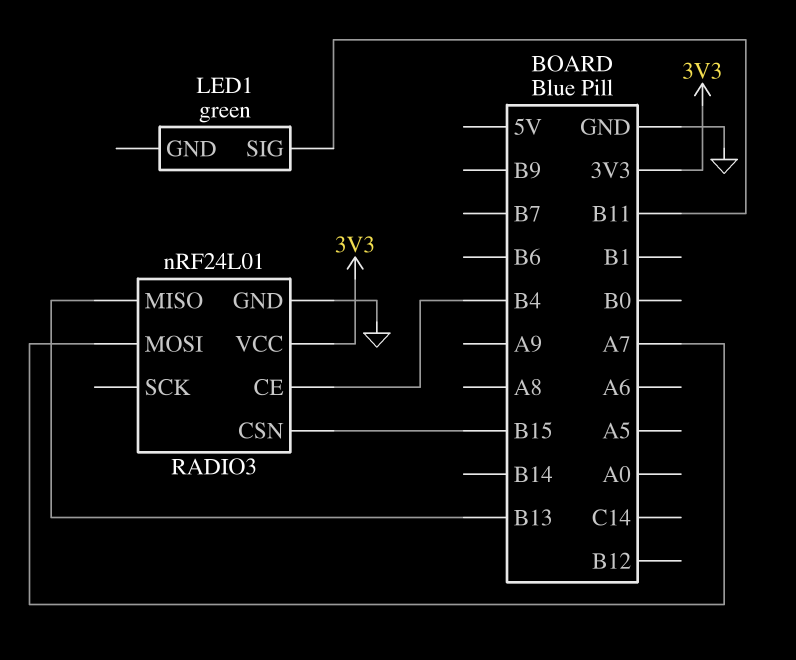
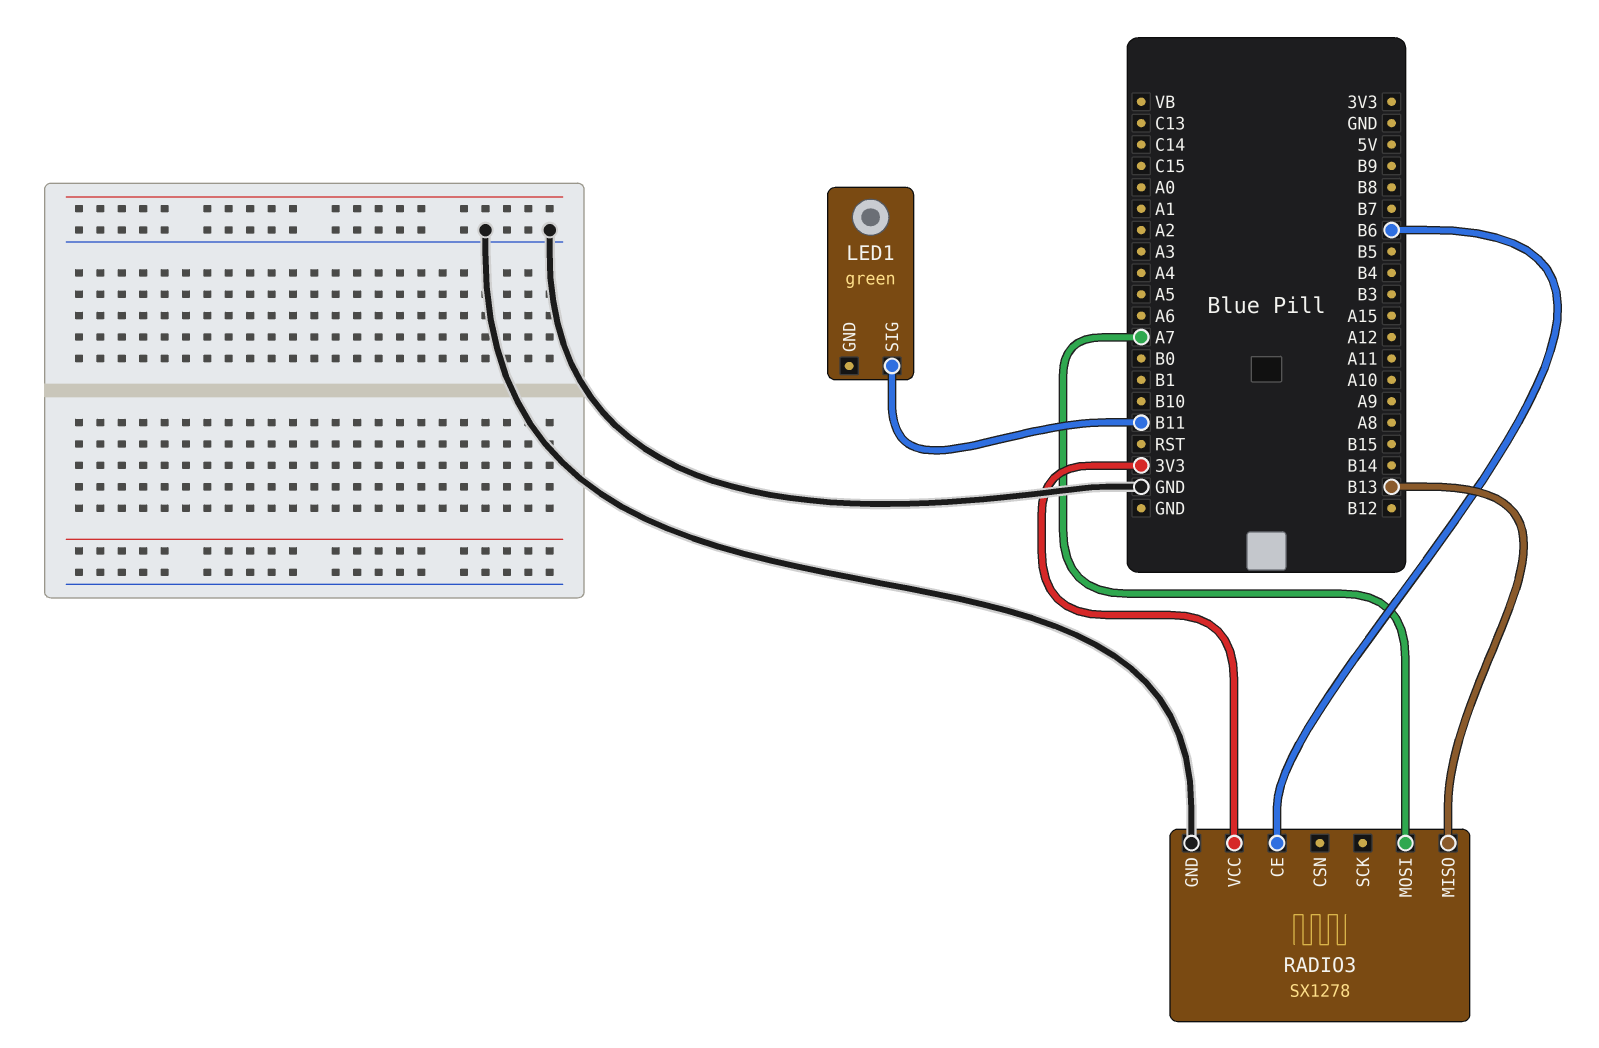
RADIO3: nRF24L01 -> SX1278
RADIO3 pin CE: B4 -> B6
RADIO3 pin CSN: B15 -> none

